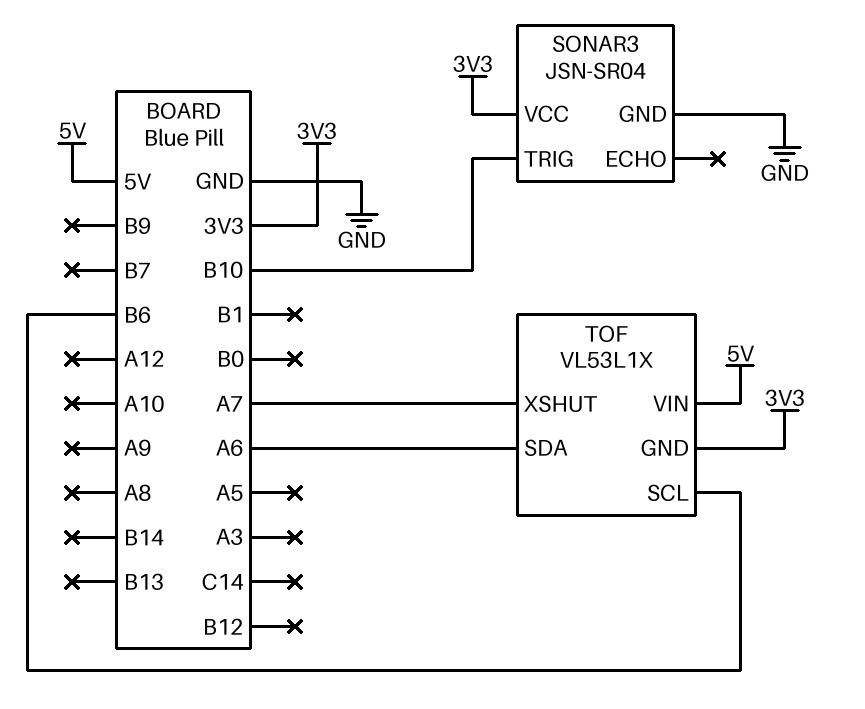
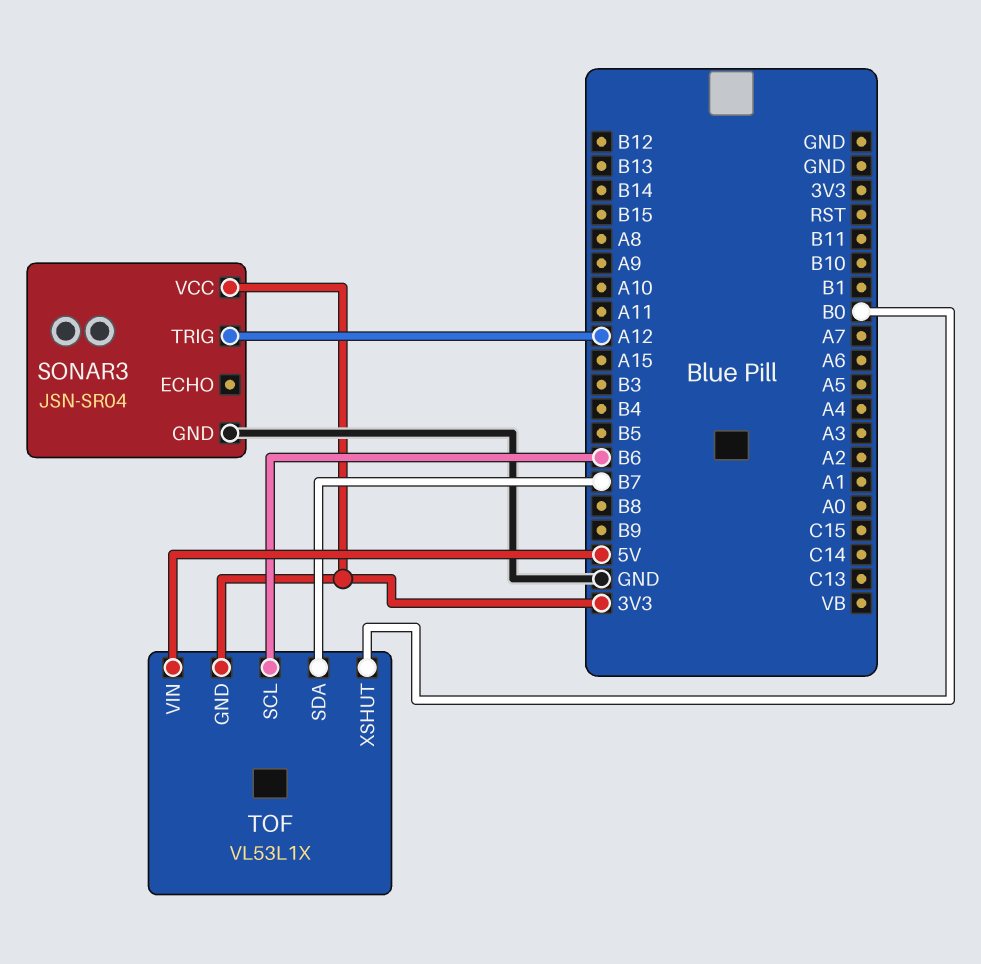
SONAR3 pin TRIG: B10 -> A12
TOF pin SDA: A6 -> B7
TOF pin XSHUT: A7 -> B0

